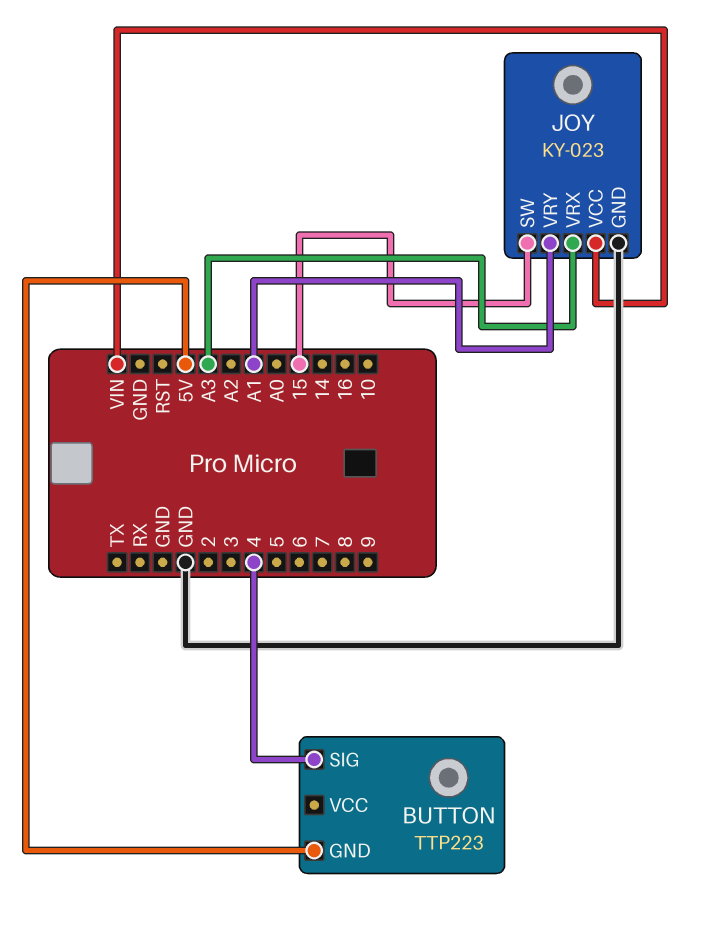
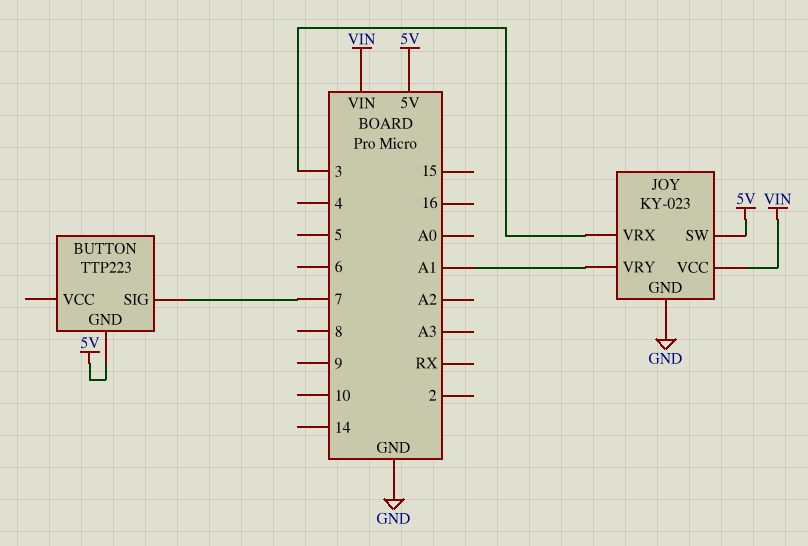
BUTTON pin SIG: 4 -> 7
JOY pin SW: 15 -> 5V
JOY pin VRX: A3 -> 3

